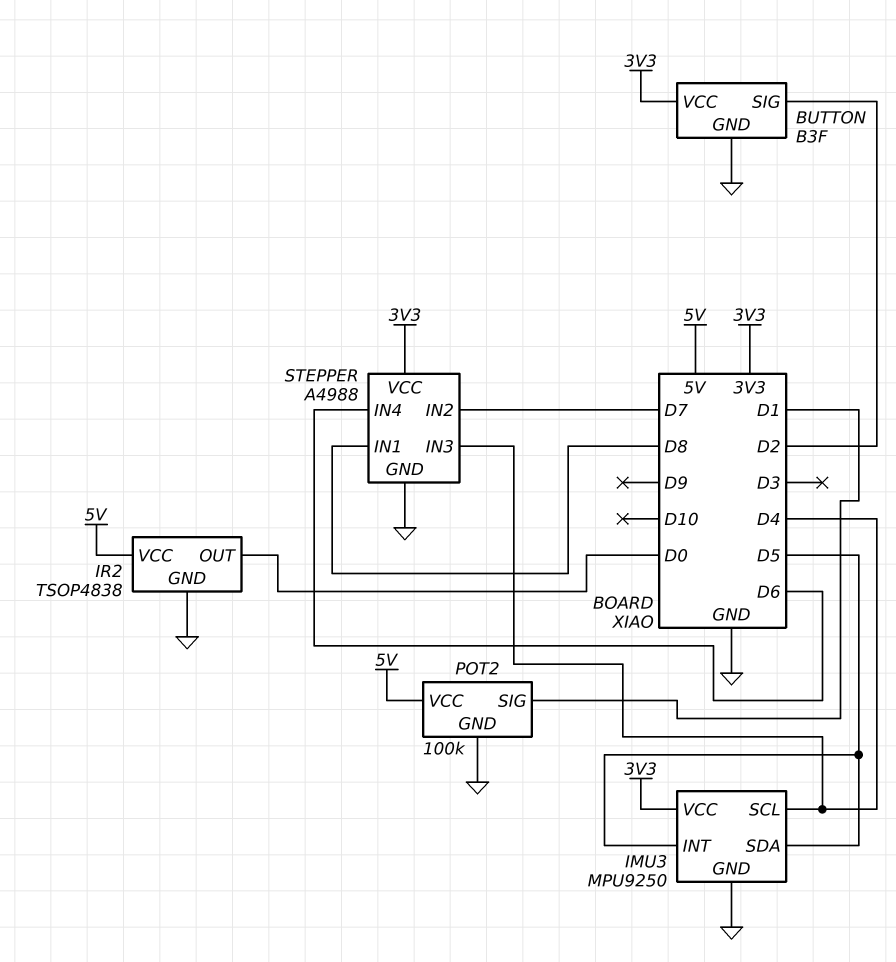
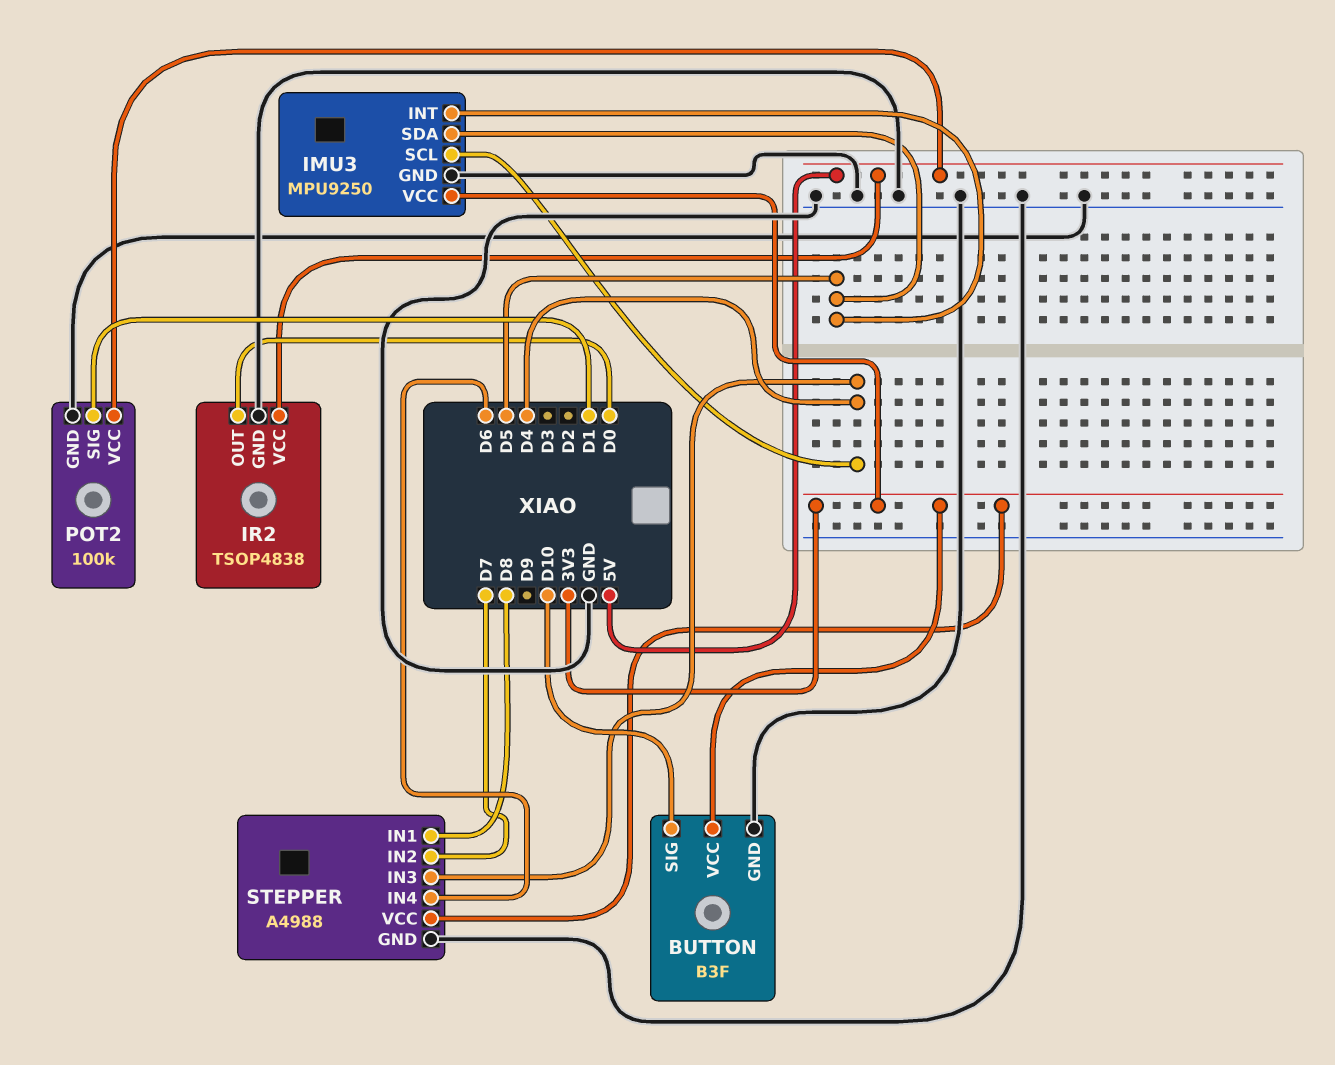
BUTTON pin SIG: D2 -> D10

